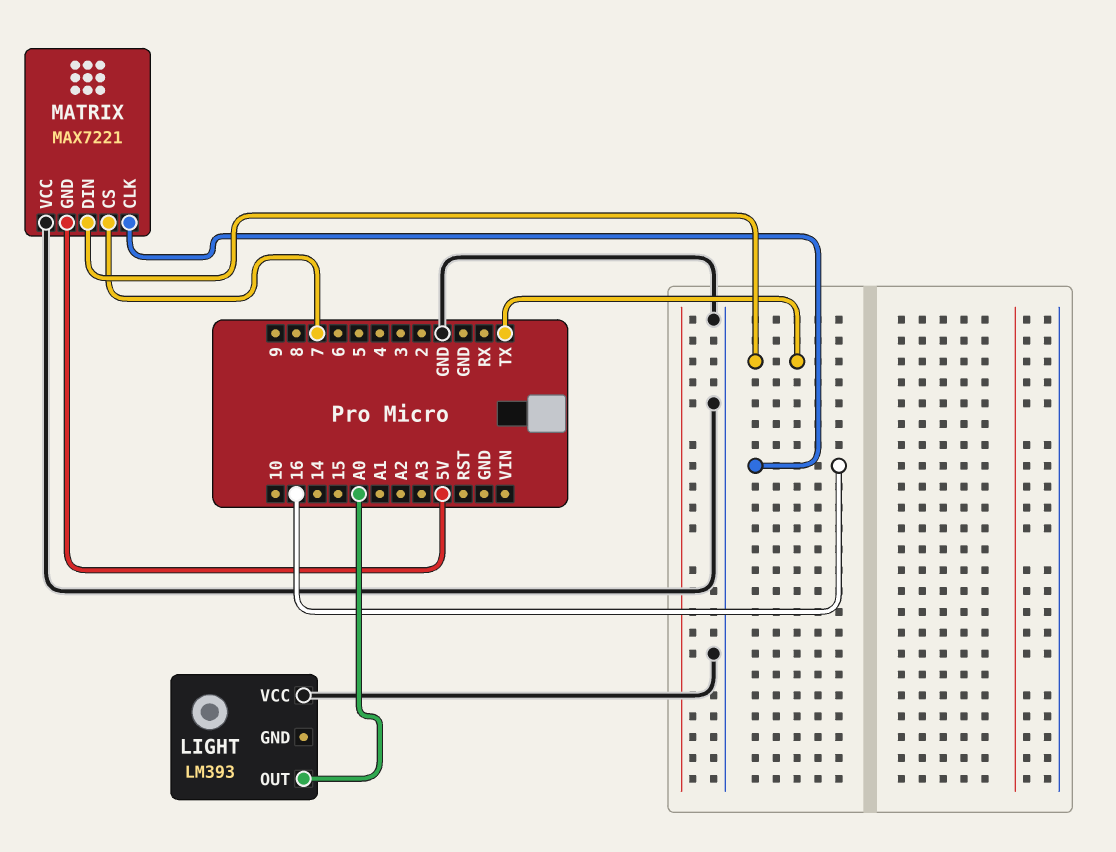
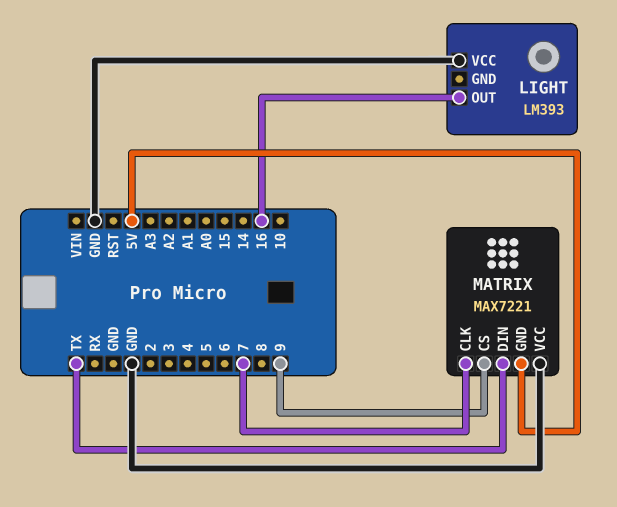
LIGHT pin OUT: A0 -> 16
MATRIX pin CLK: 16 -> 7
MATRIX pin CS: 7 -> 9

